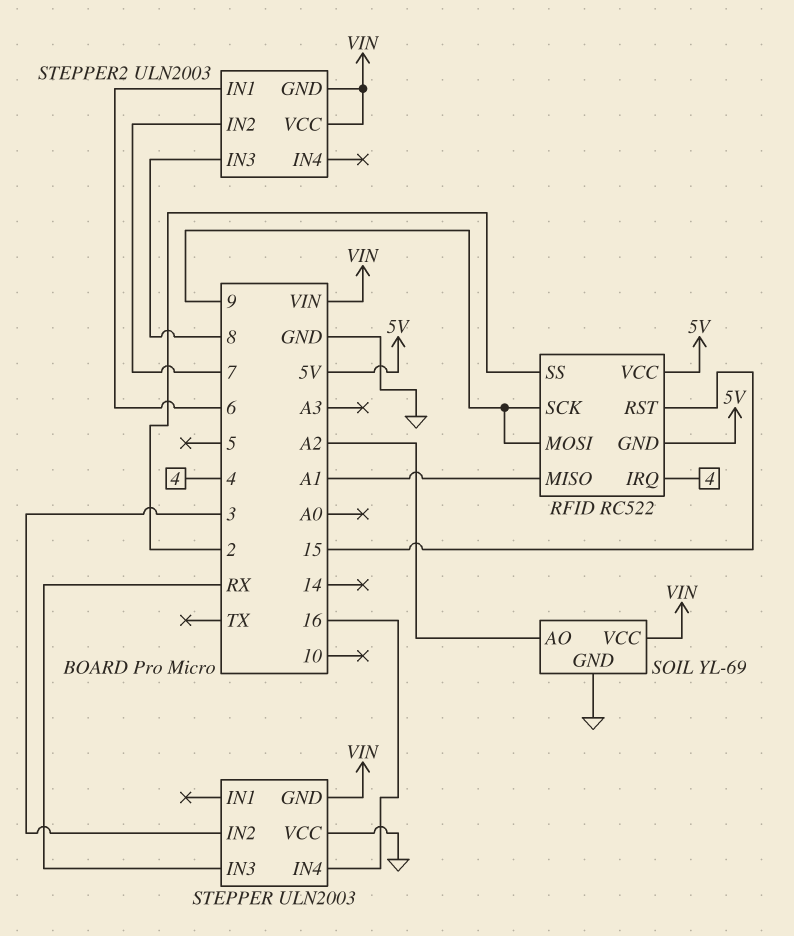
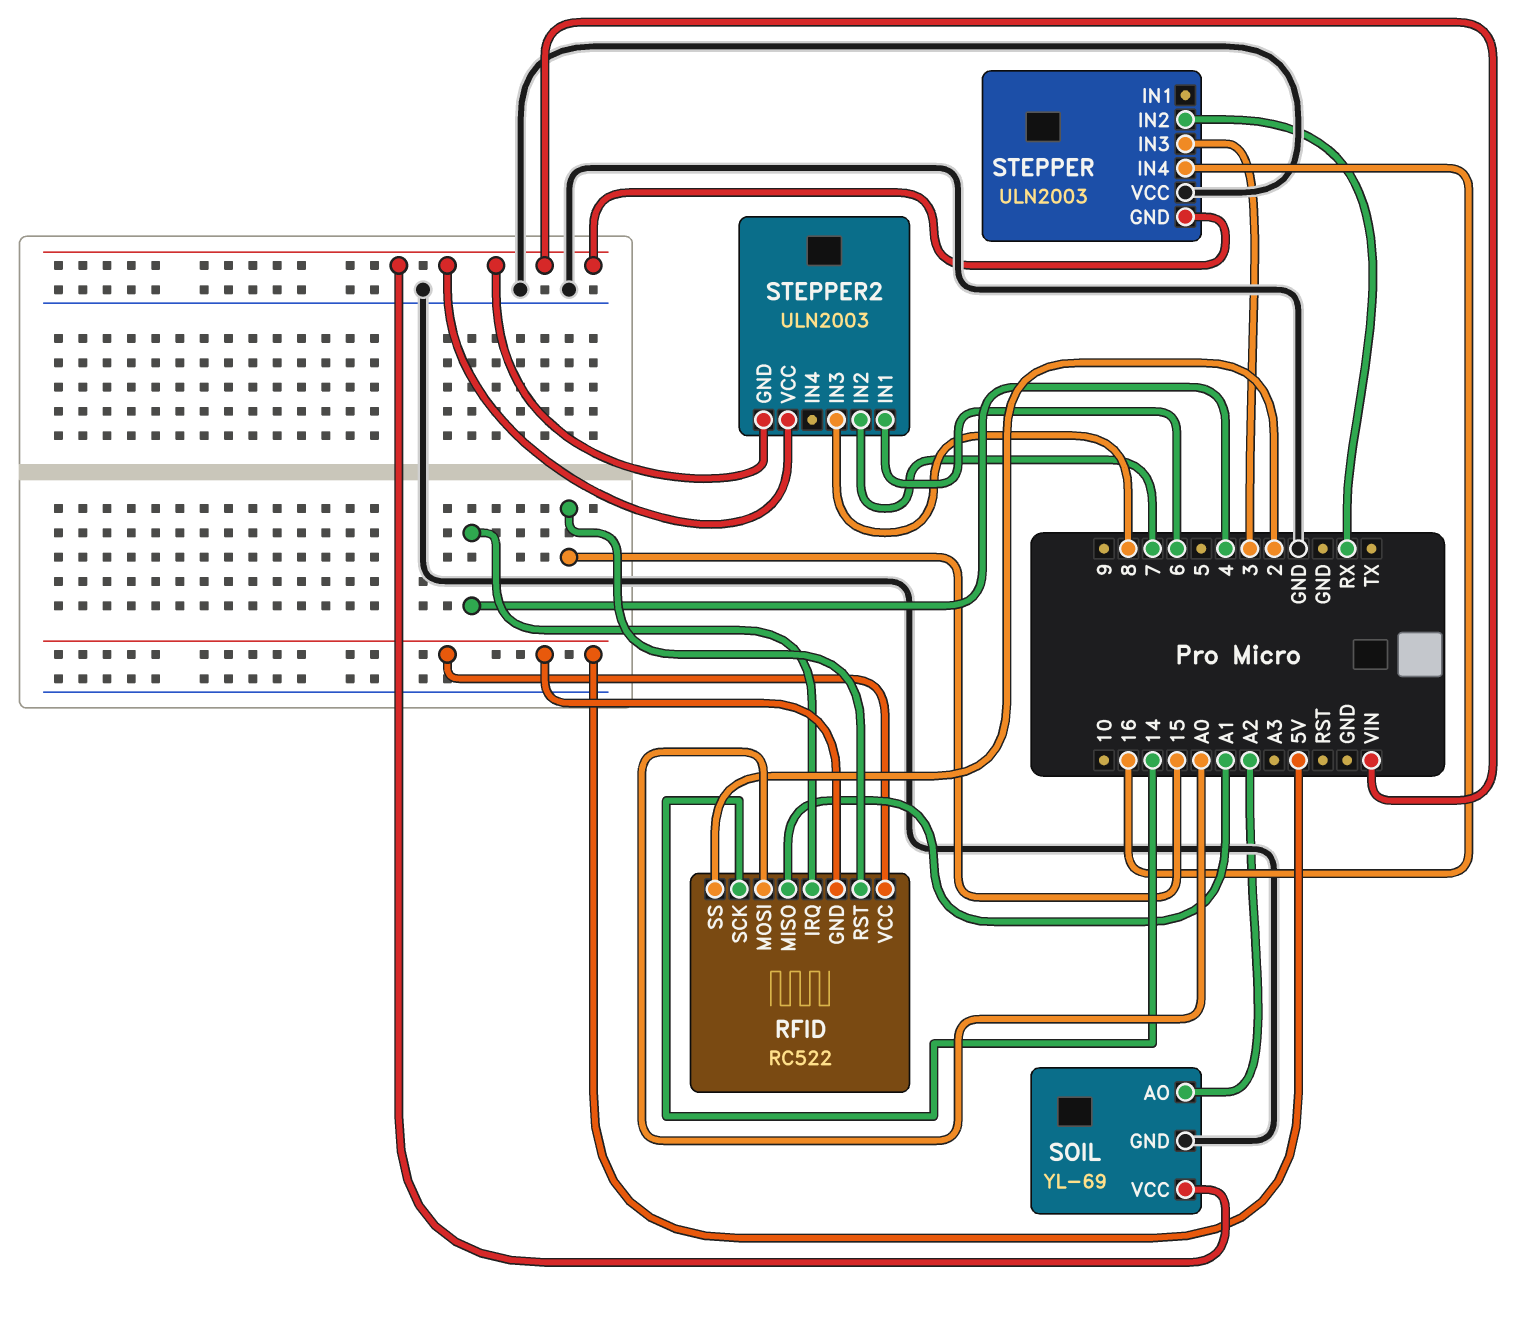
RFID pin MOSI: 9 -> A0
RFID pin SCK: 9 -> 14
STEPPER pin IN2: 3 -> RX
STEPPER pin IN3: RX -> 3

